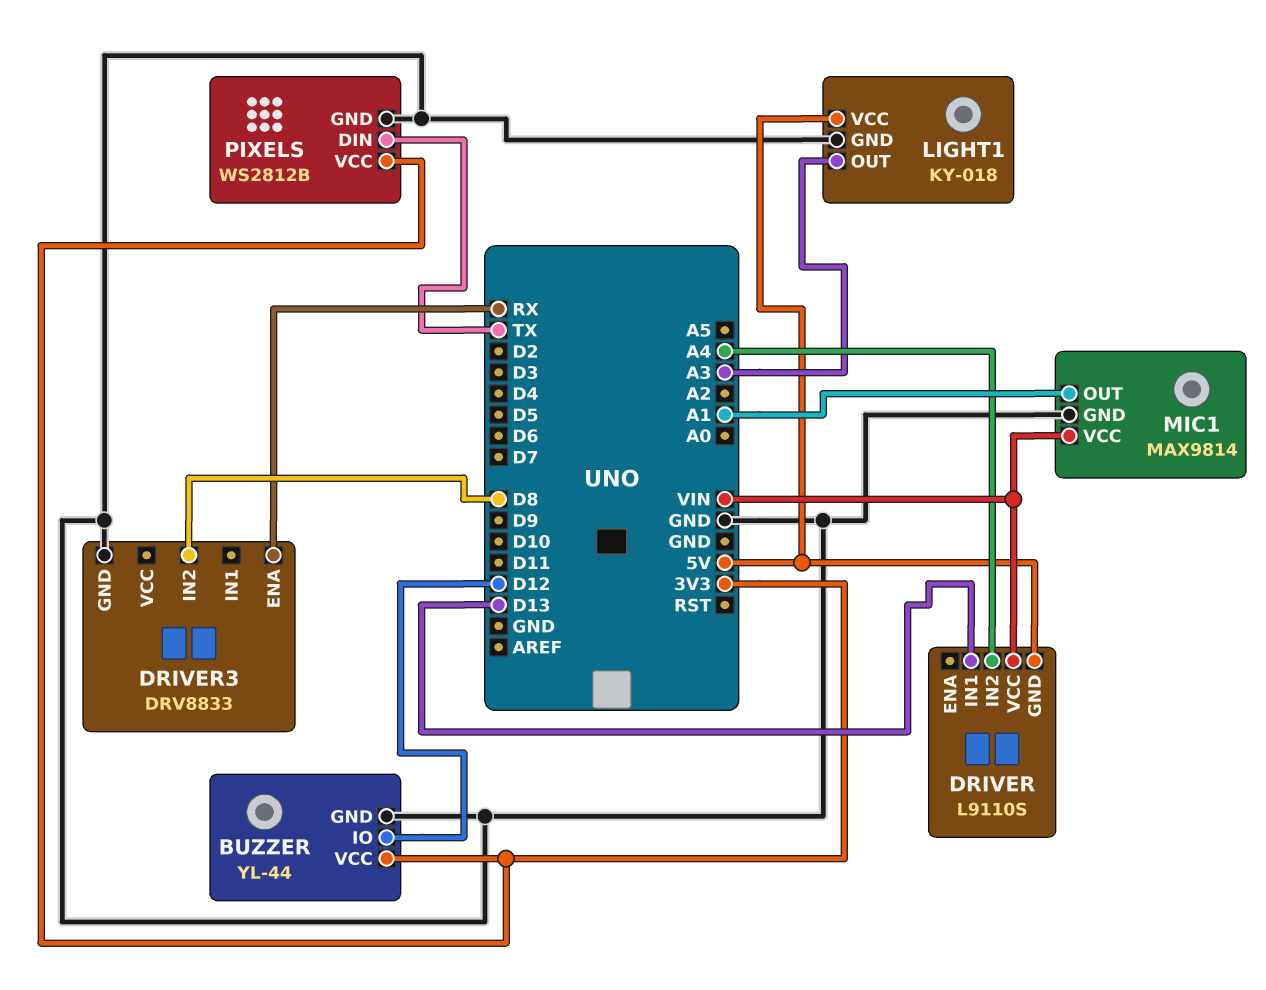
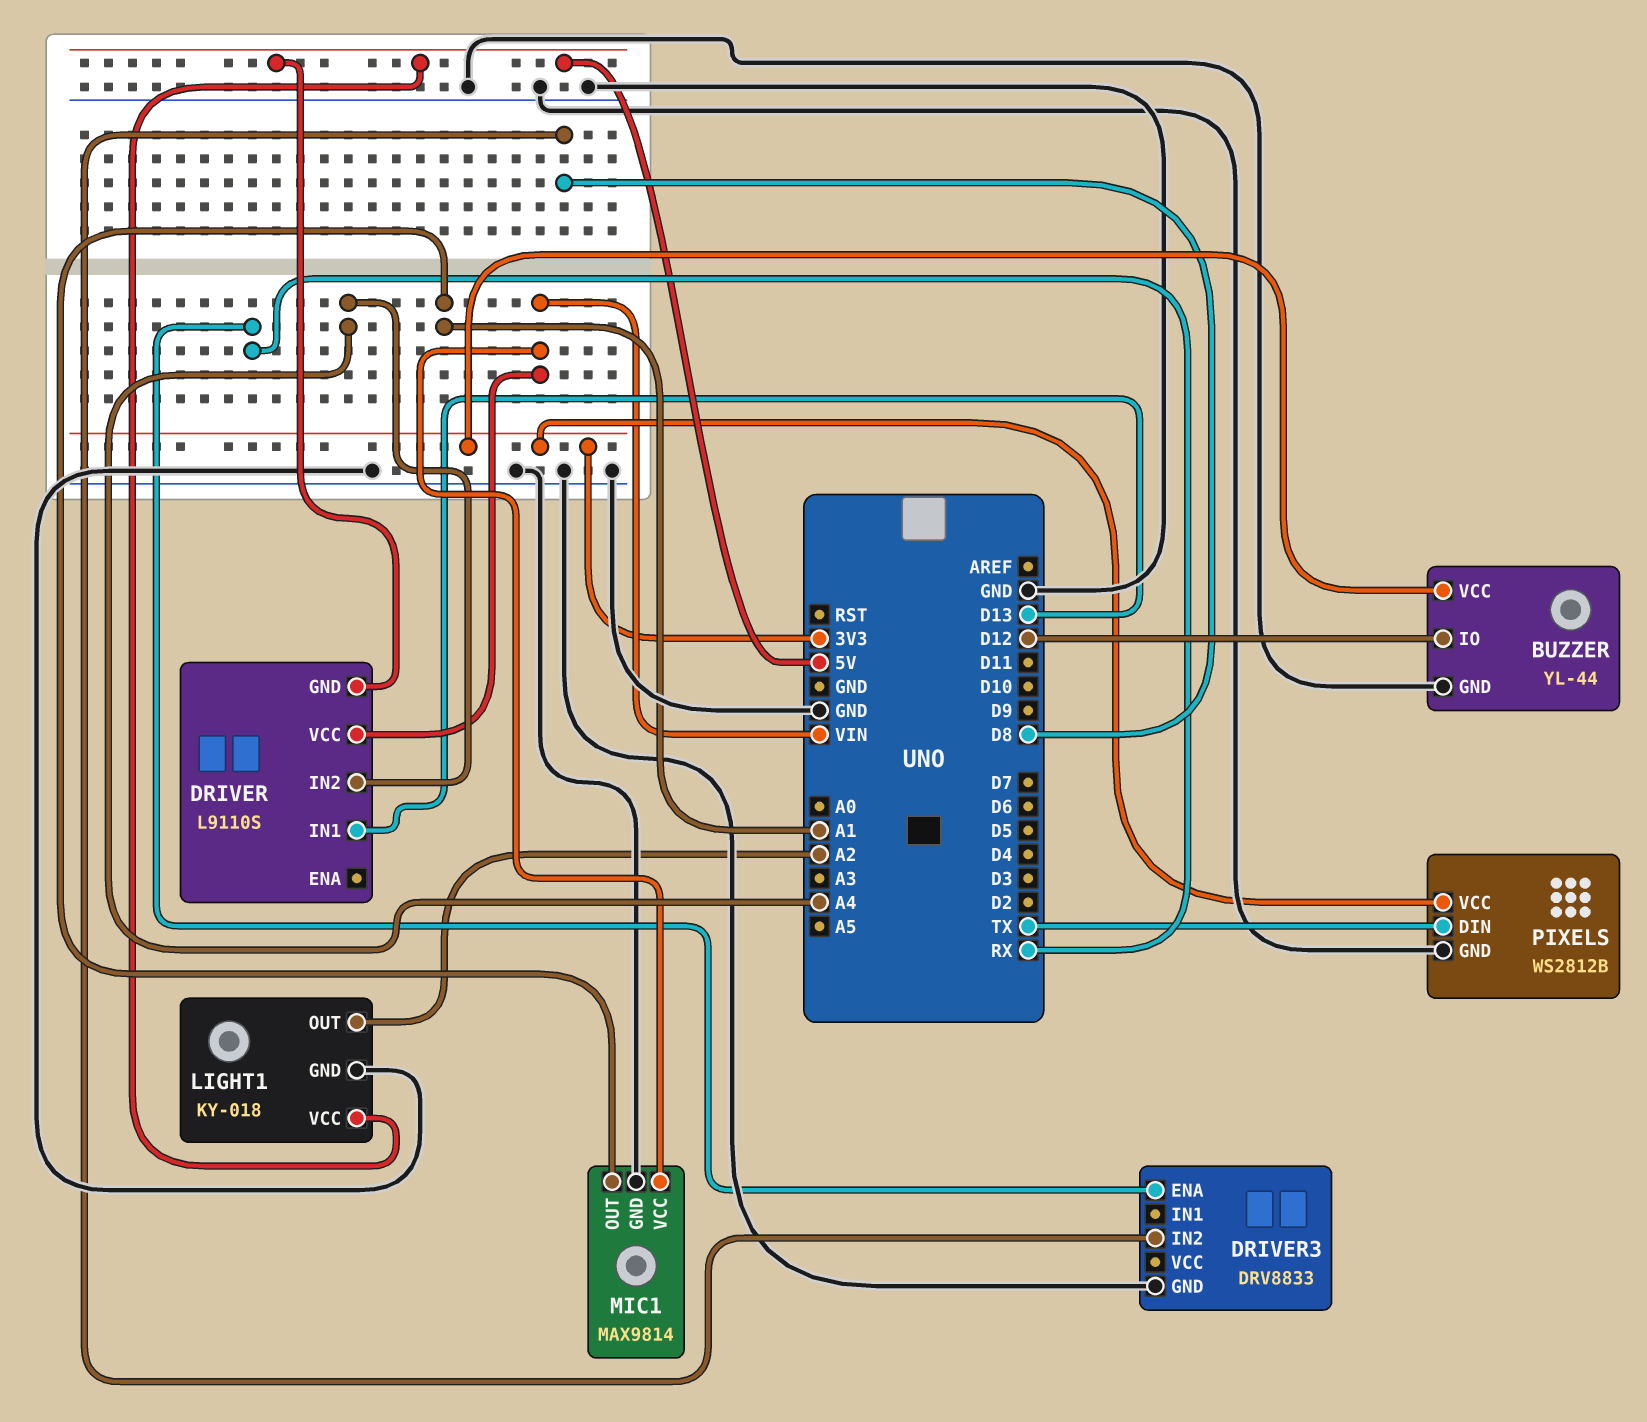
LIGHT1 pin OUT: A3 -> A2

